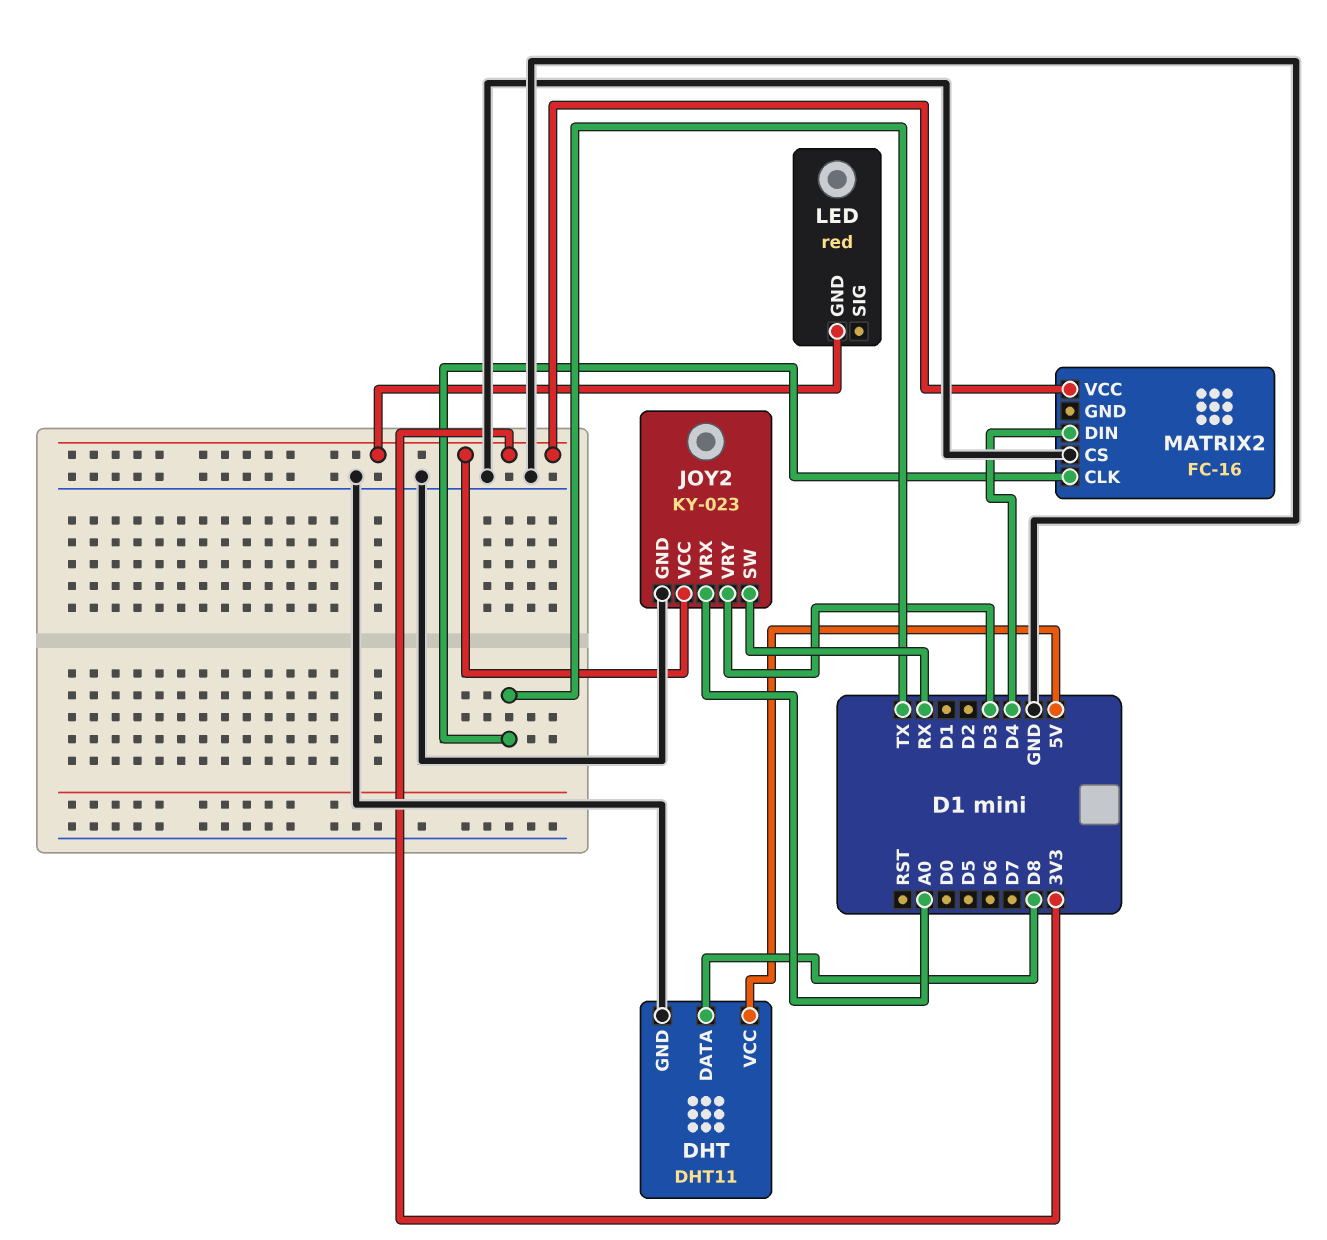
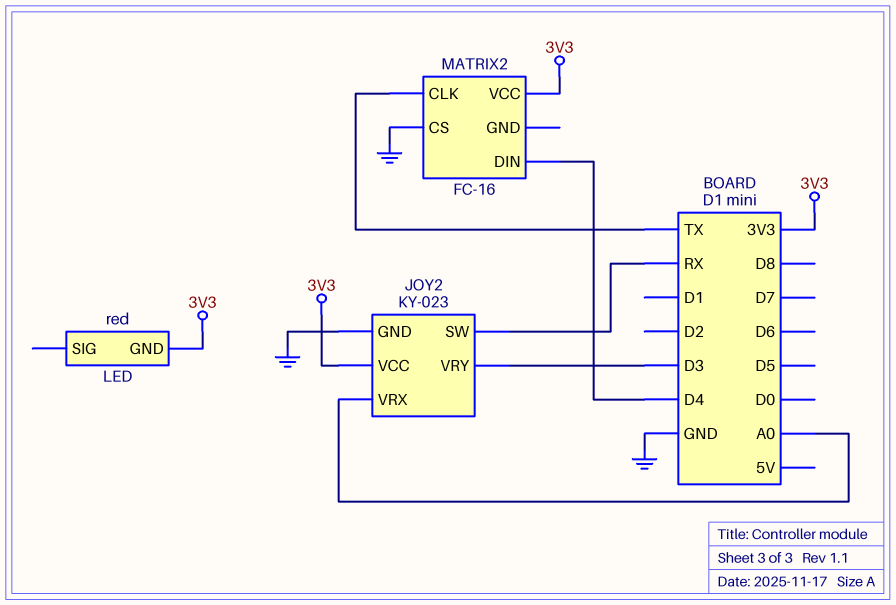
DHT: DHT11 -> none
DHT pin DATA: D8 -> none
DHT pin GND: GND -> none
DHT pin VCC: 5V -> none

